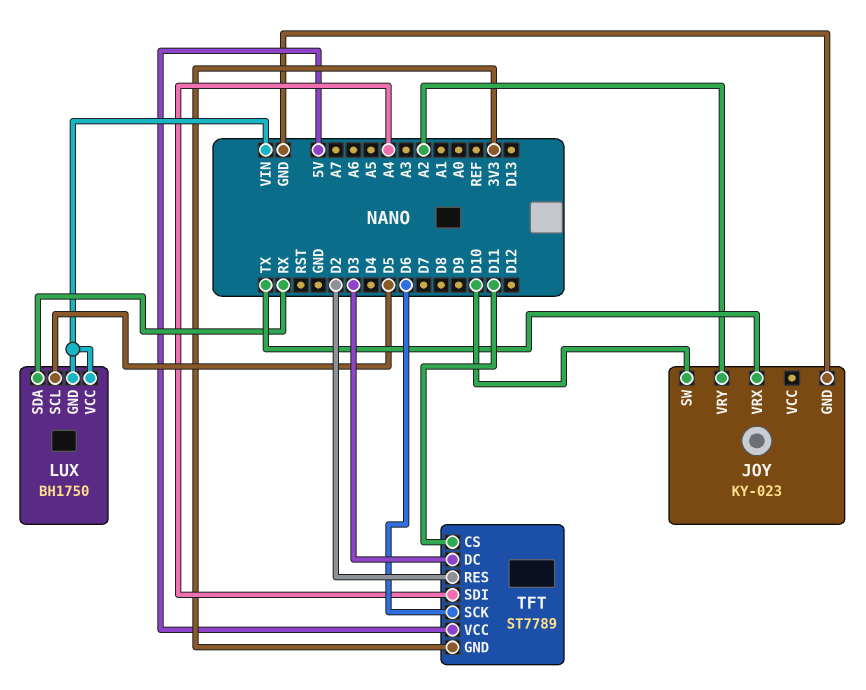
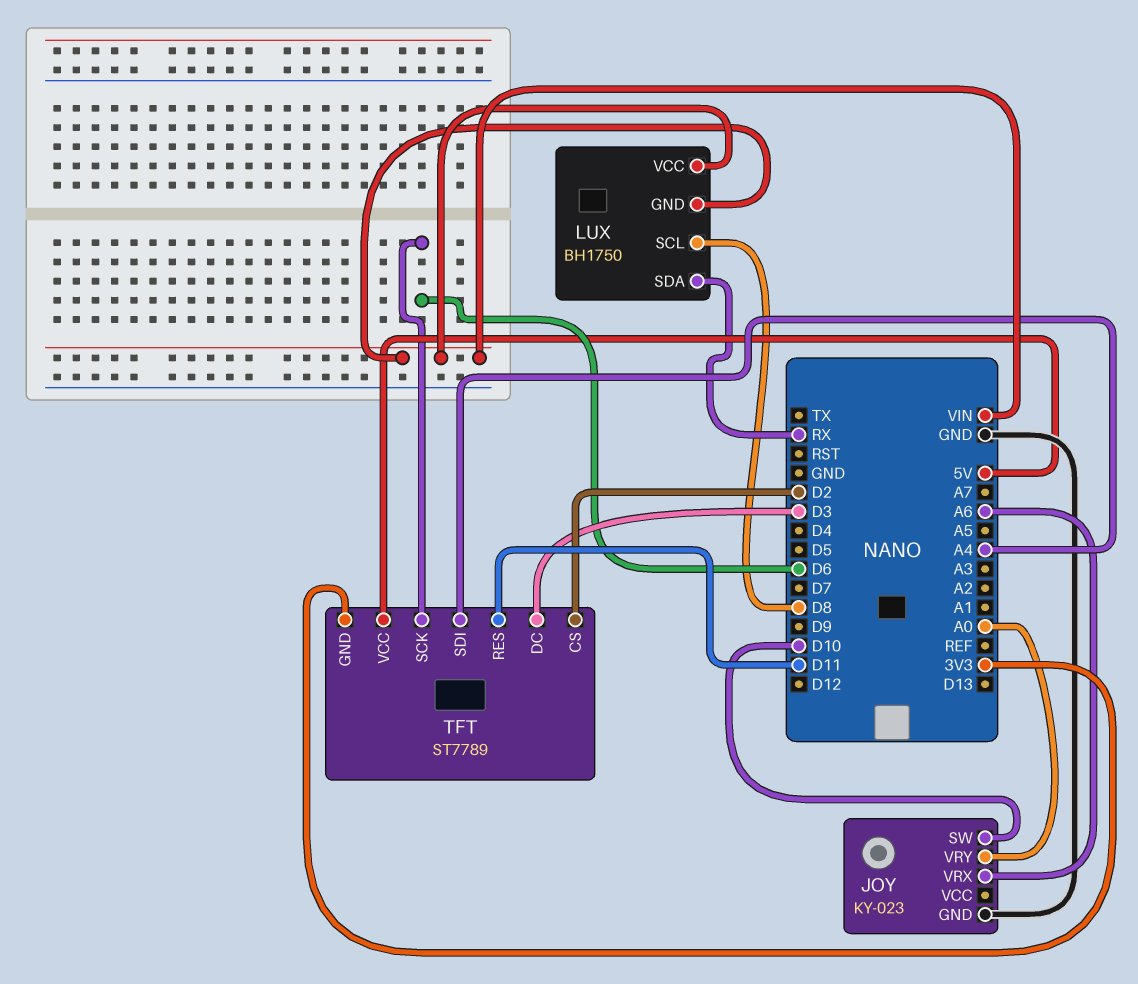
JOY pin VRX: TX -> A6
JOY pin VRY: A2 -> A0
LUX pin SCL: D5 -> D8
TFT pin CS: D11 -> D2
TFT pin RES: D2 -> D11

